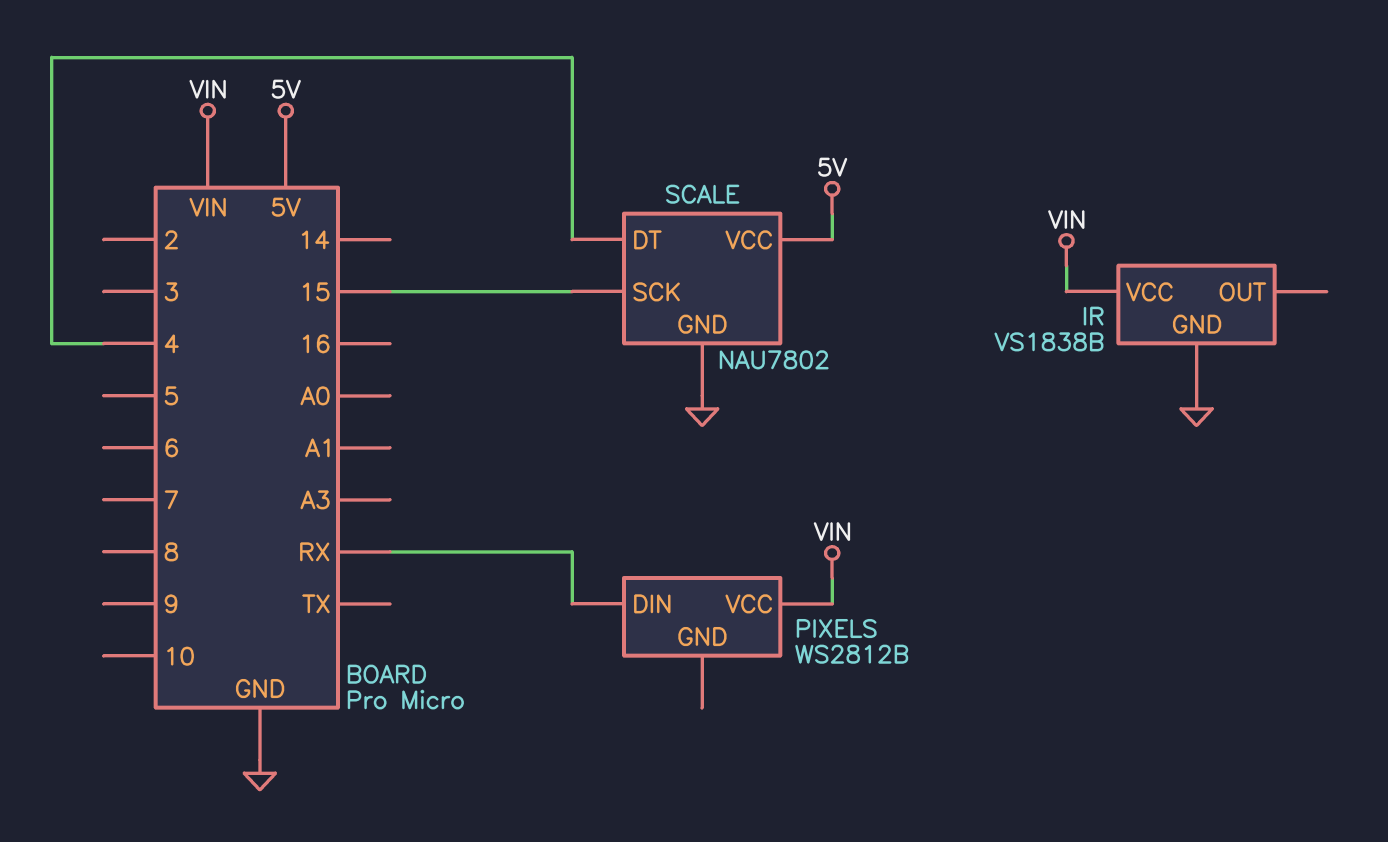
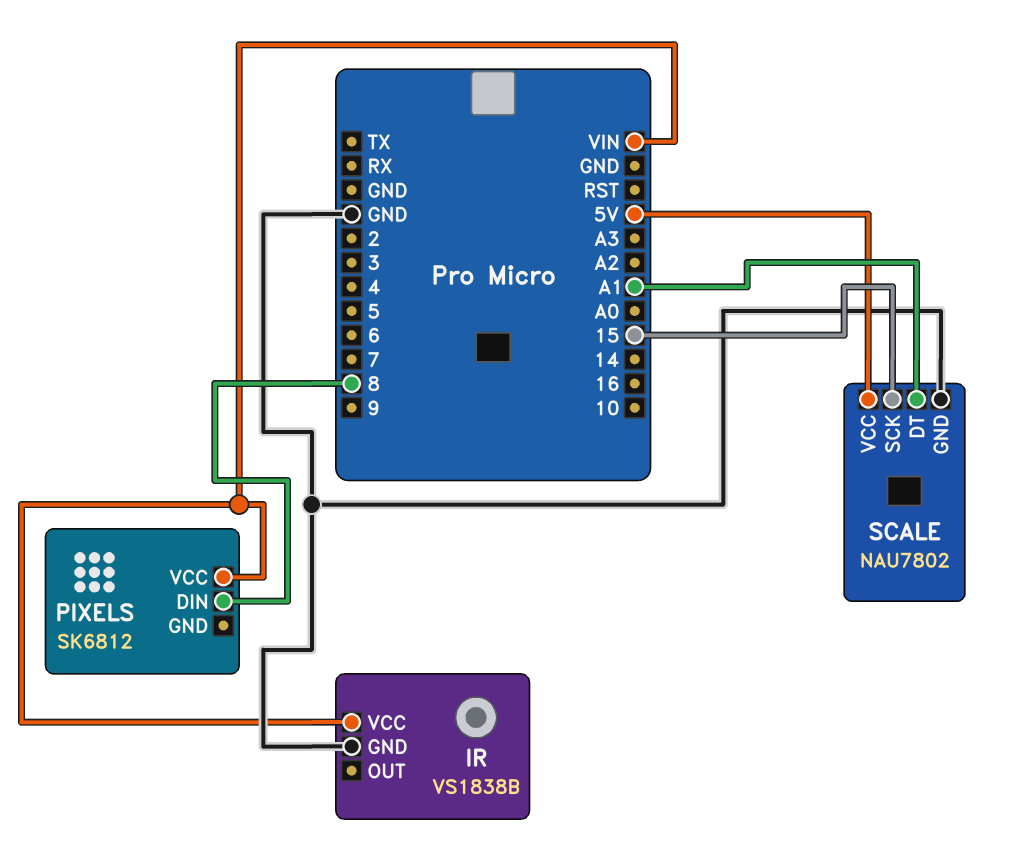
PIXELS: WS2812B -> SK6812
PIXELS pin DIN: RX -> 8
SCALE pin DT: 4 -> A1

